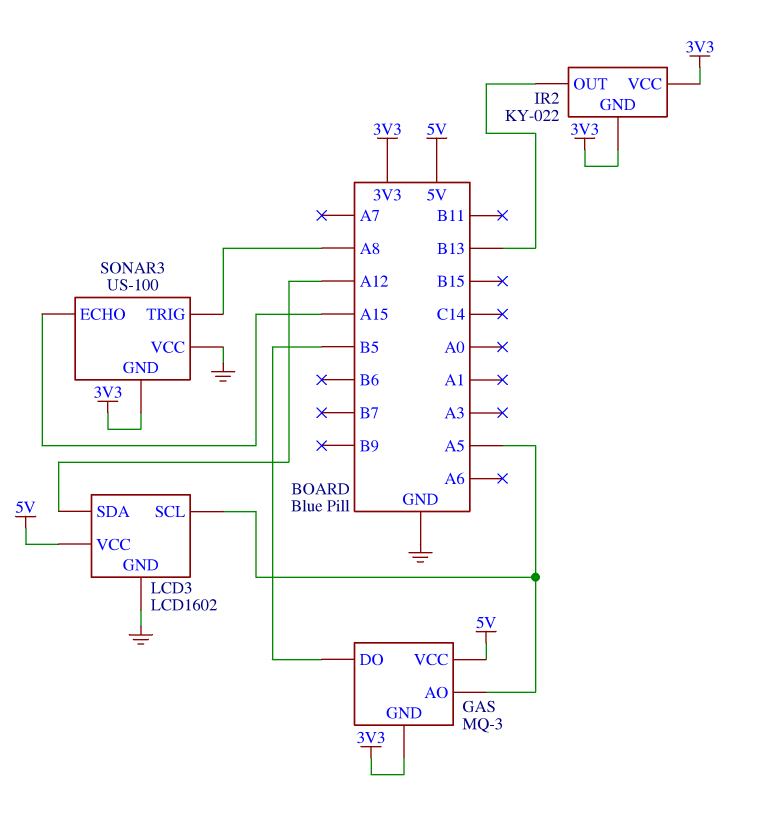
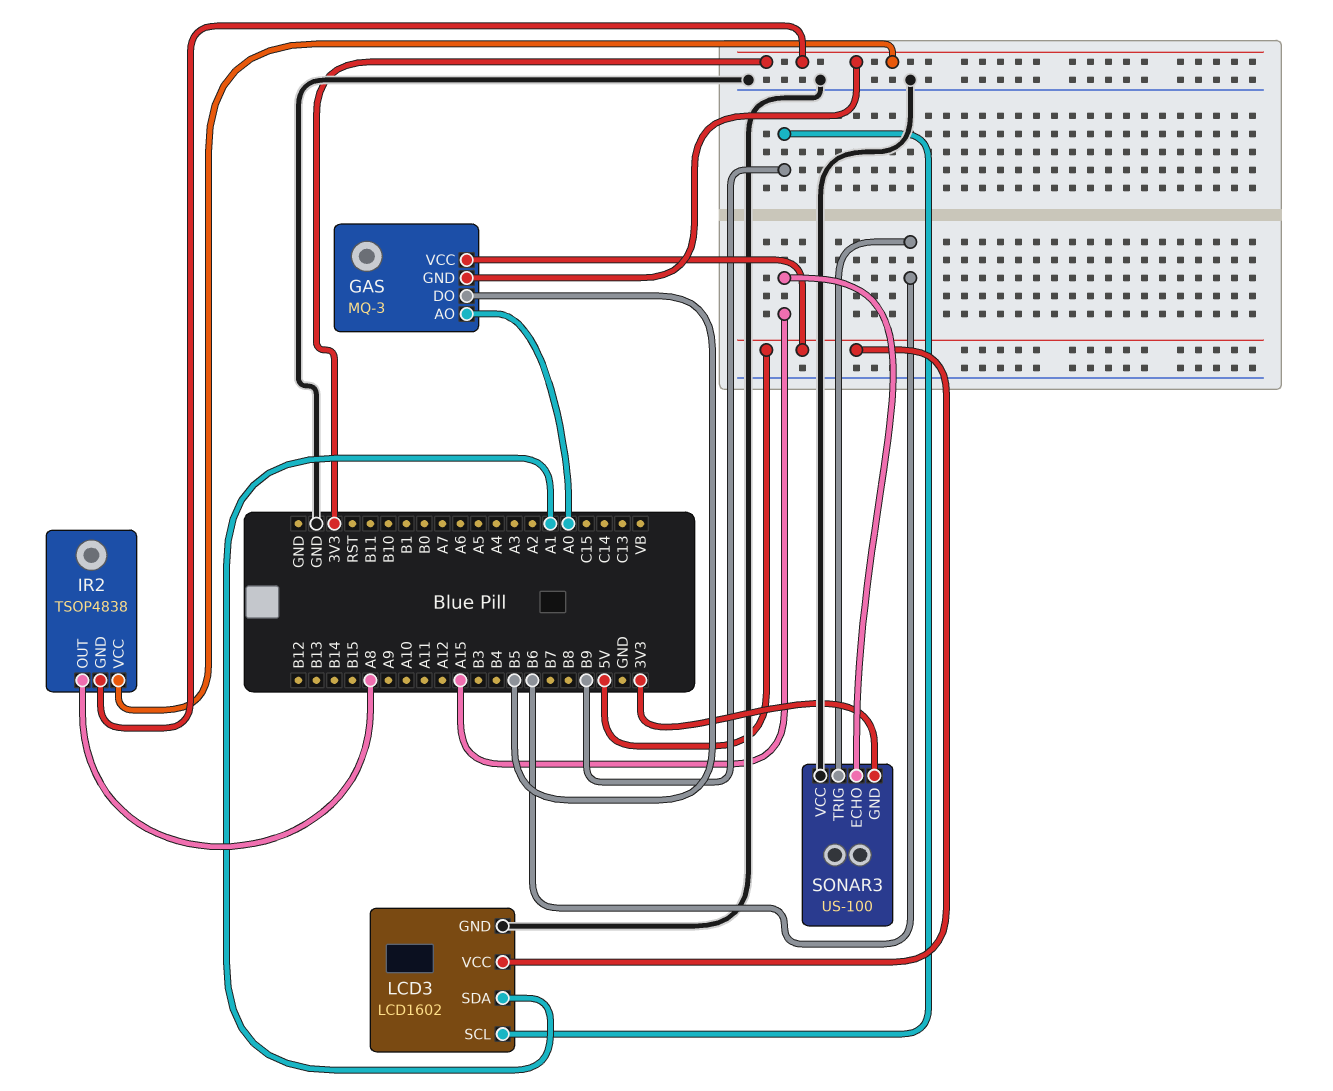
GAS pin AO: A5 -> A0
IR2: KY-022 -> TSOP4838
IR2 pin OUT: B13 -> A8
LCD3 pin SCL: A5 -> B9
LCD3 pin SDA: A12 -> A1
SONAR3 pin TRIG: A8 -> B6

